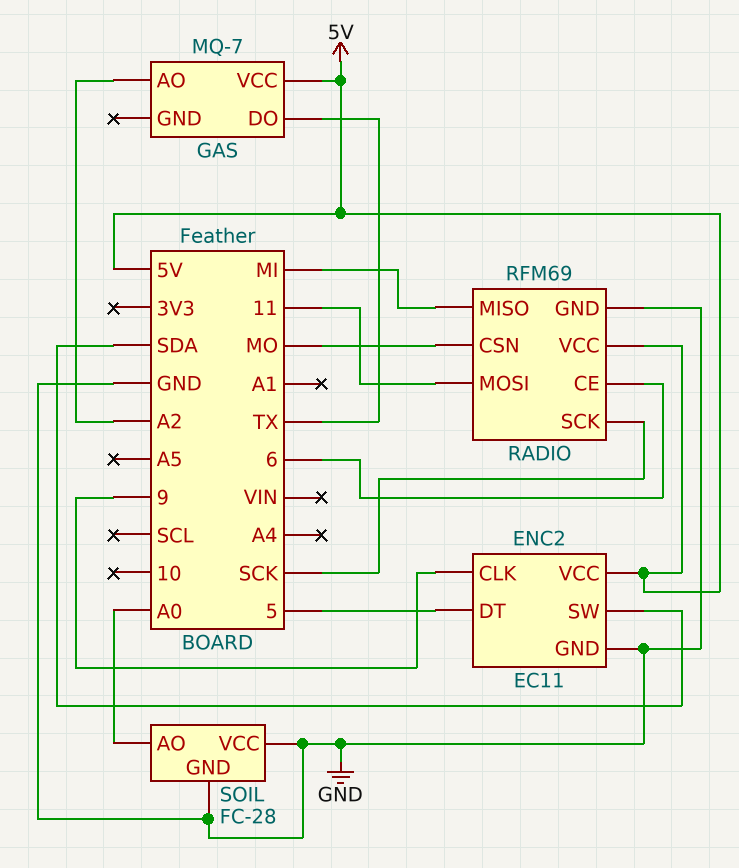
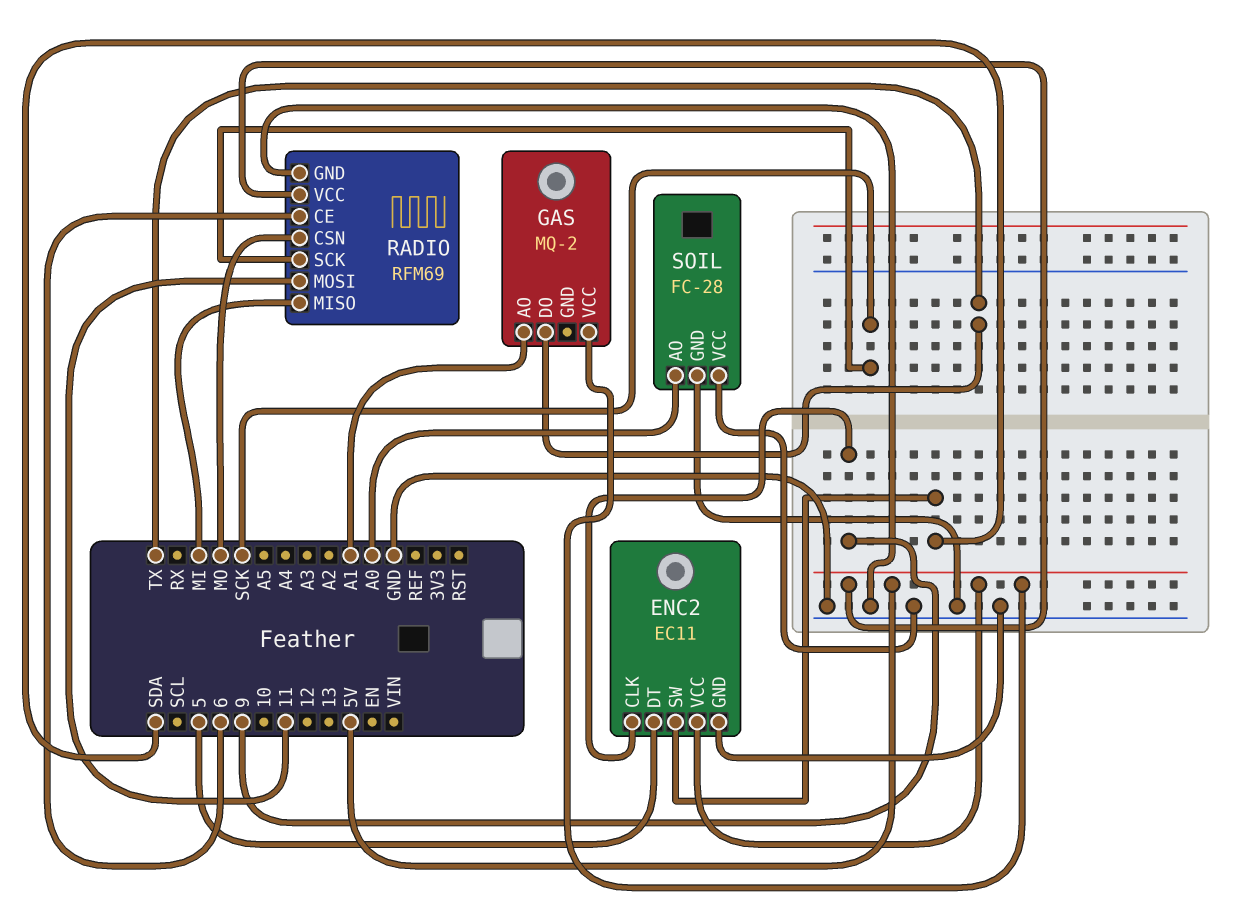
GAS: MQ-7 -> MQ-2
GAS pin AO: A2 -> A1

